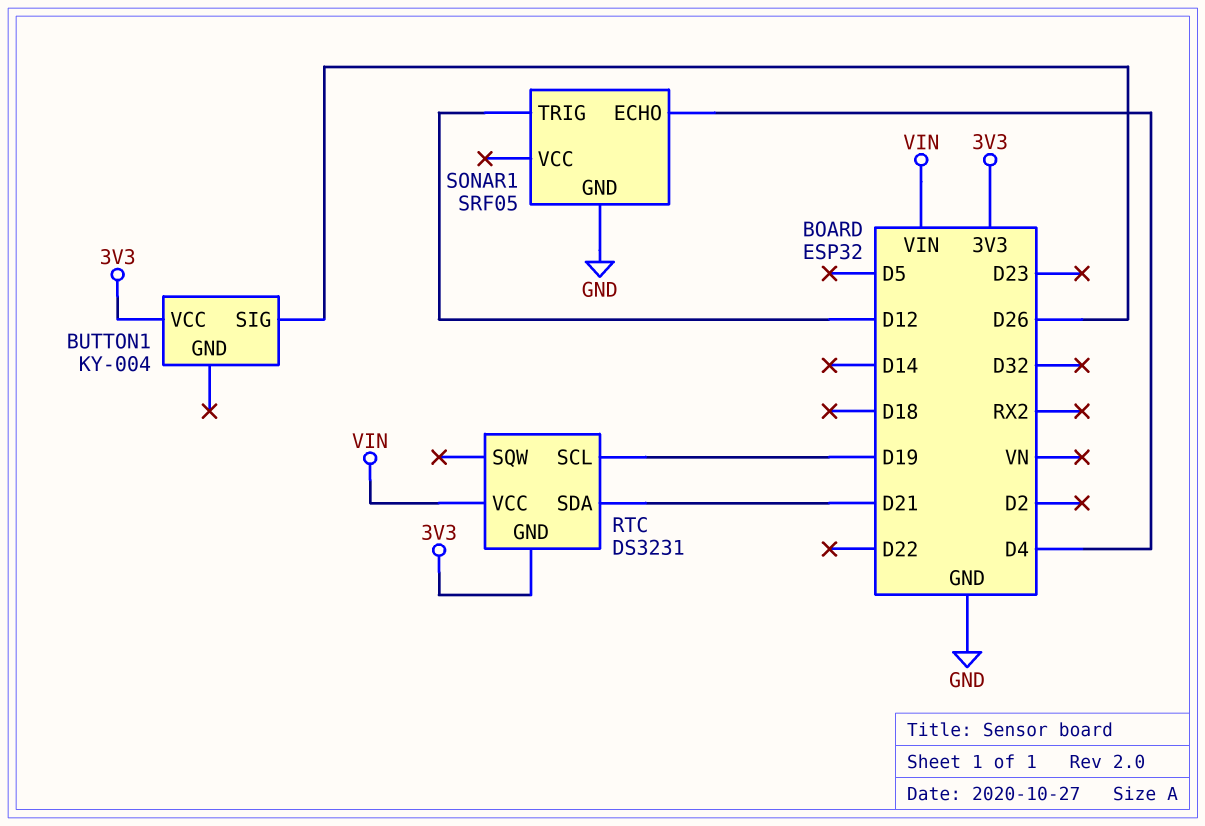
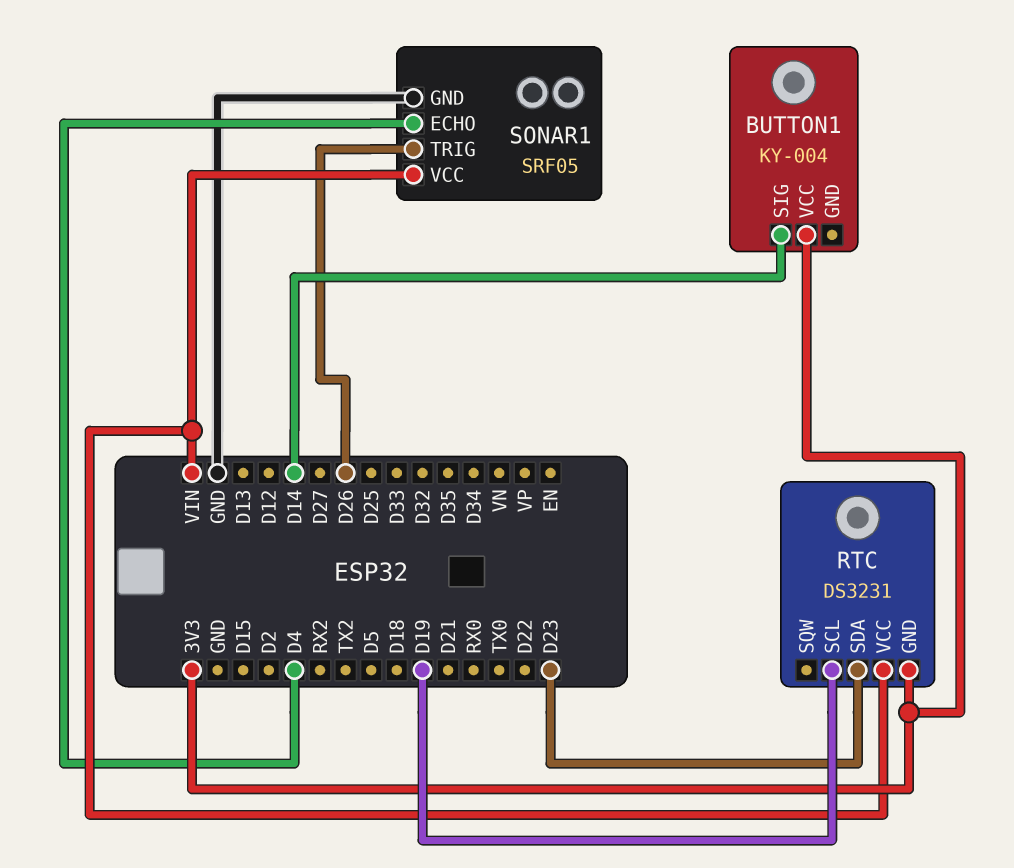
BUTTON1 pin SIG: D26 -> D14
RTC pin SDA: D21 -> D23
SONAR1 pin TRIG: D12 -> D26
SONAR1 pin VCC: none -> VIN

